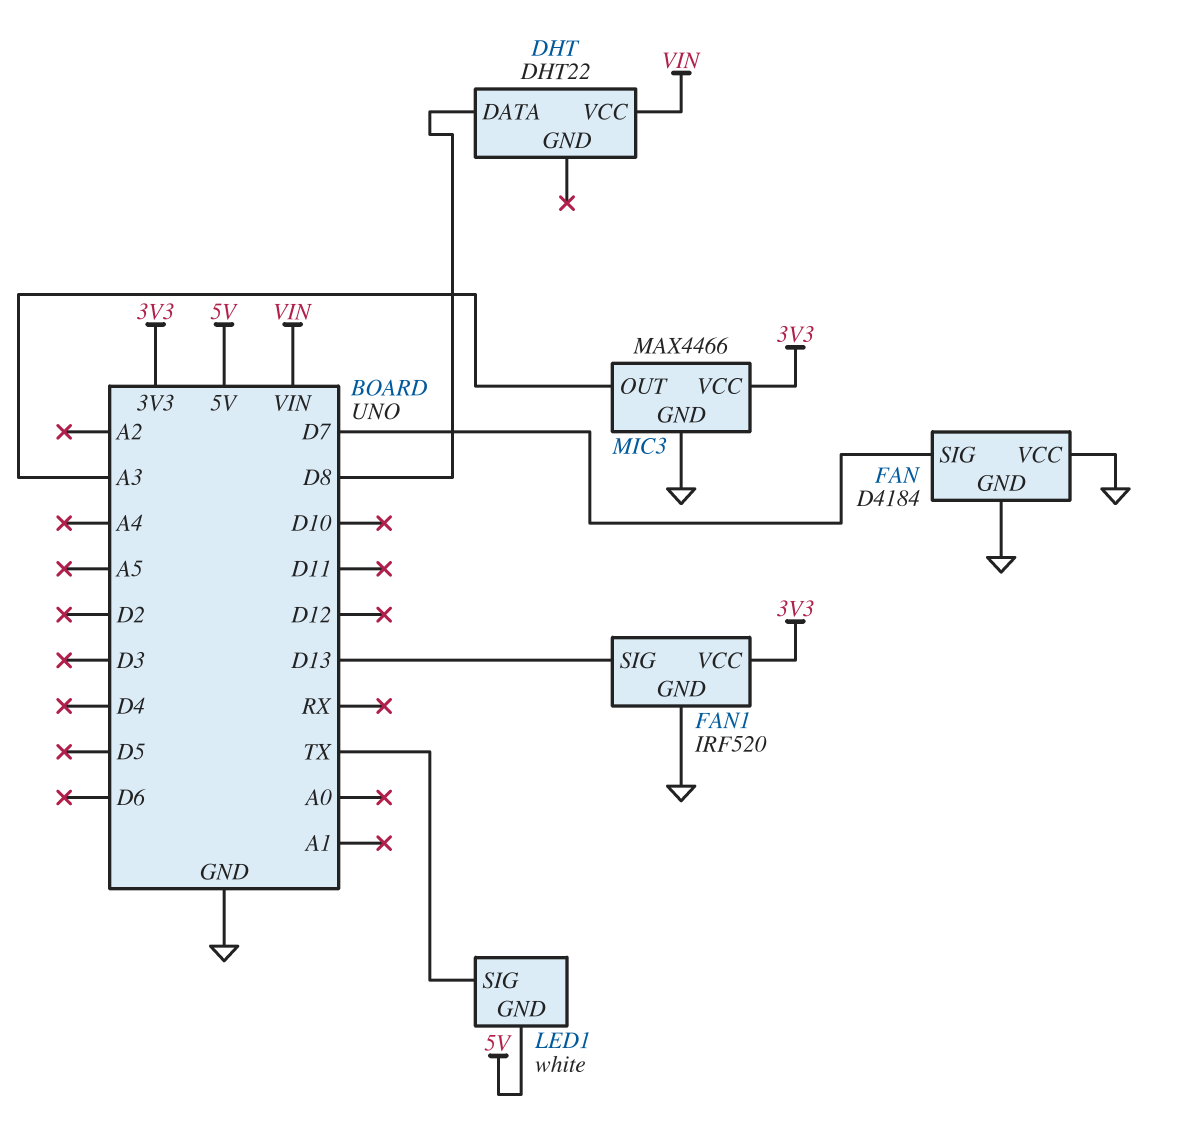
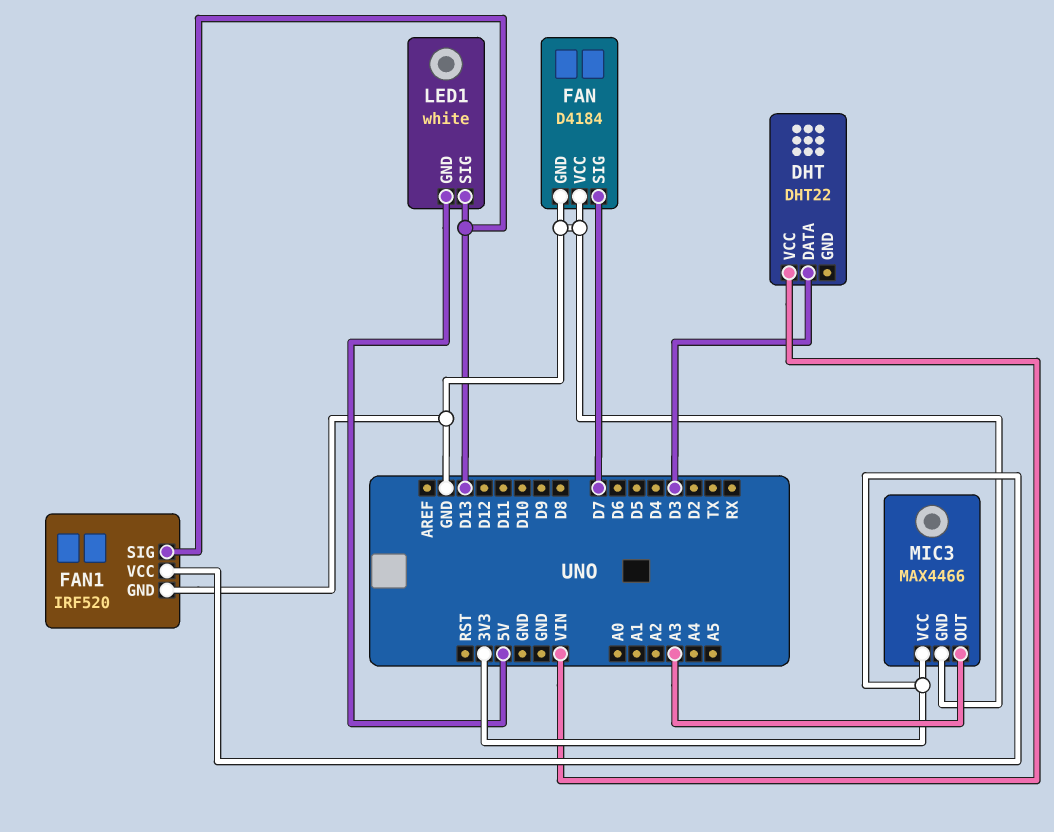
DHT pin DATA: D8 -> D3
LED1 pin SIG: TX -> D13

